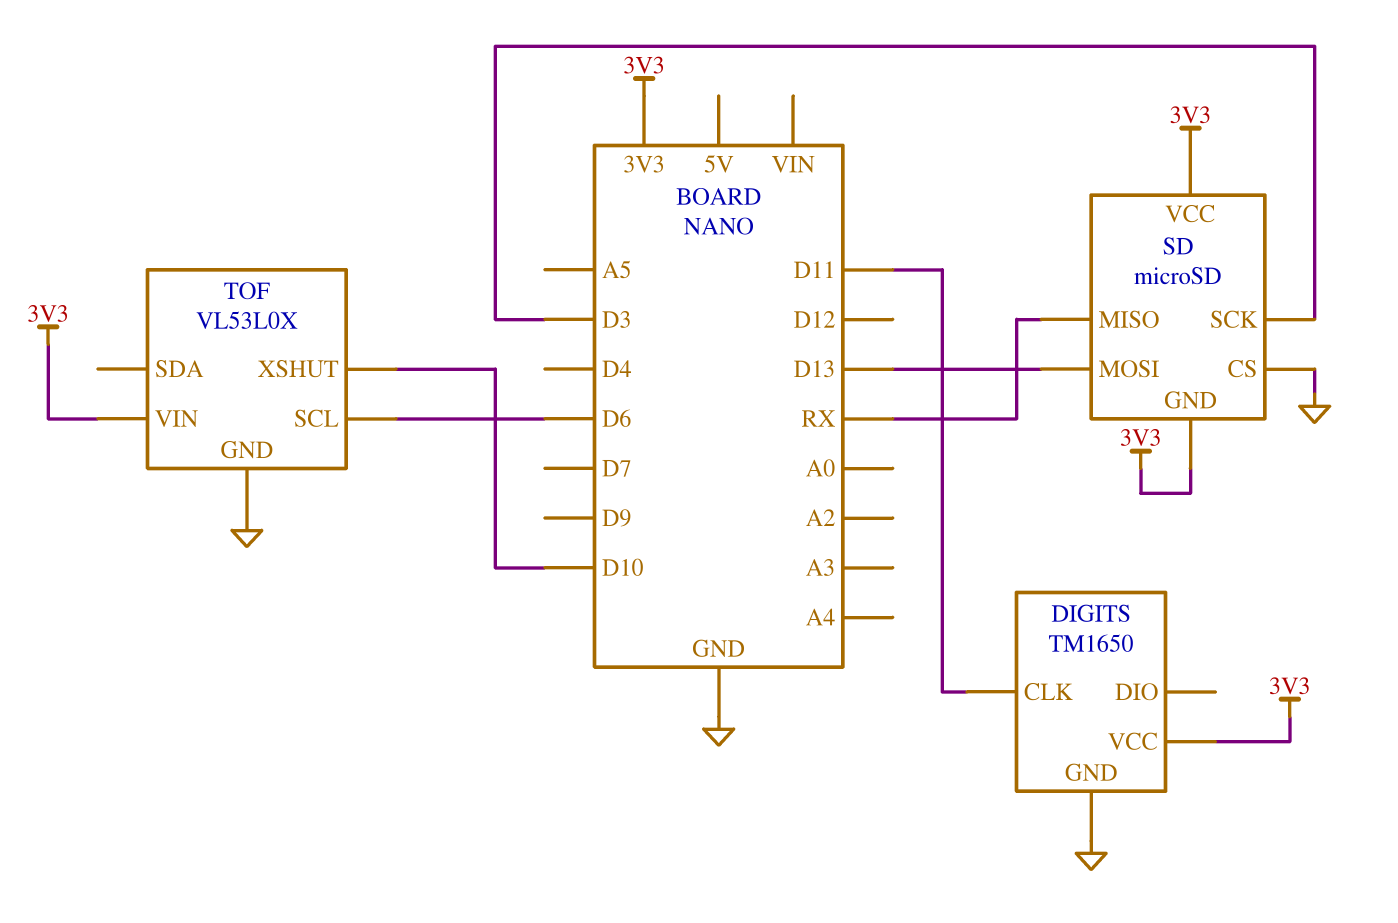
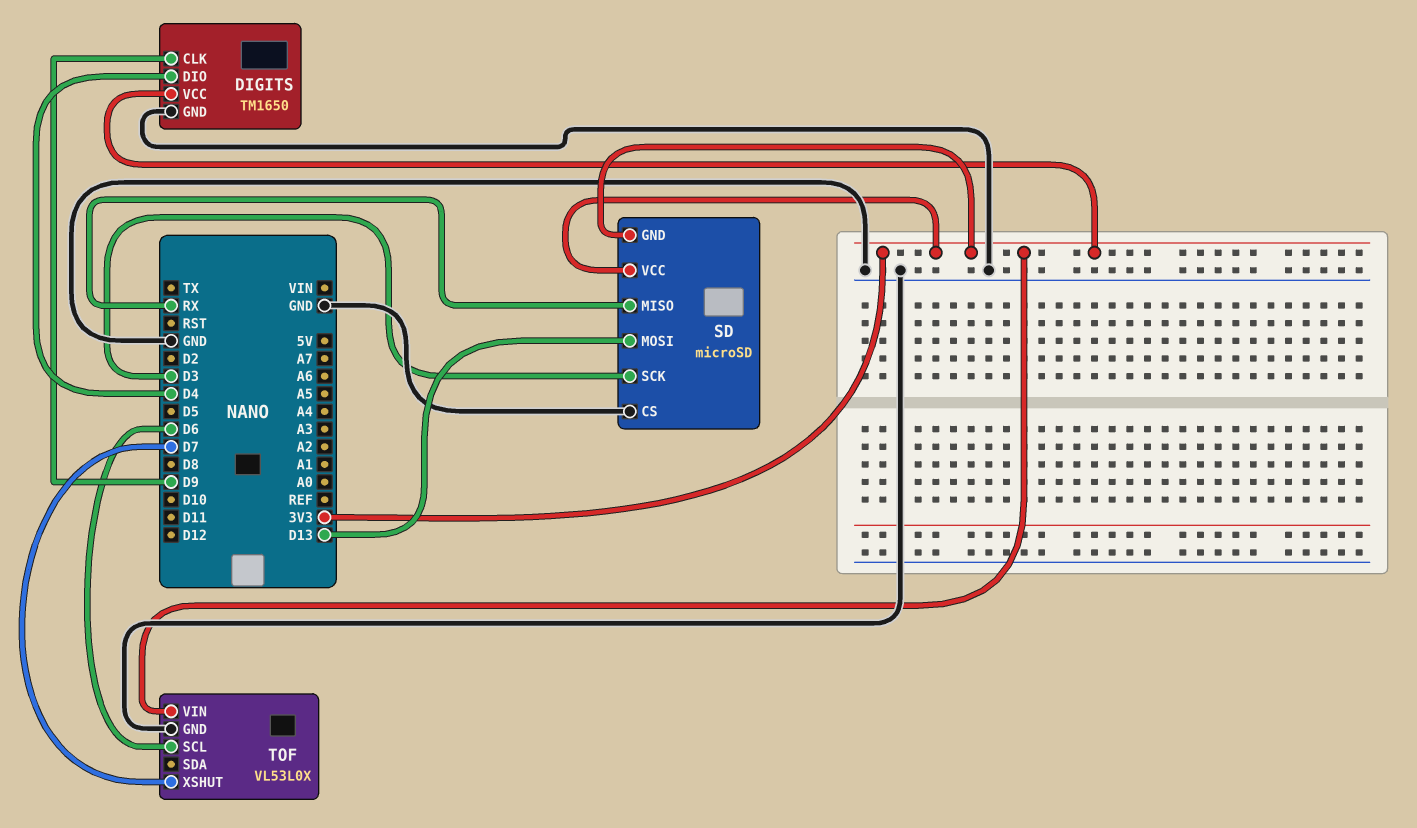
DIGITS pin CLK: D11 -> D9
DIGITS pin DIO: none -> D4
TOF pin XSHUT: D10 -> D7

